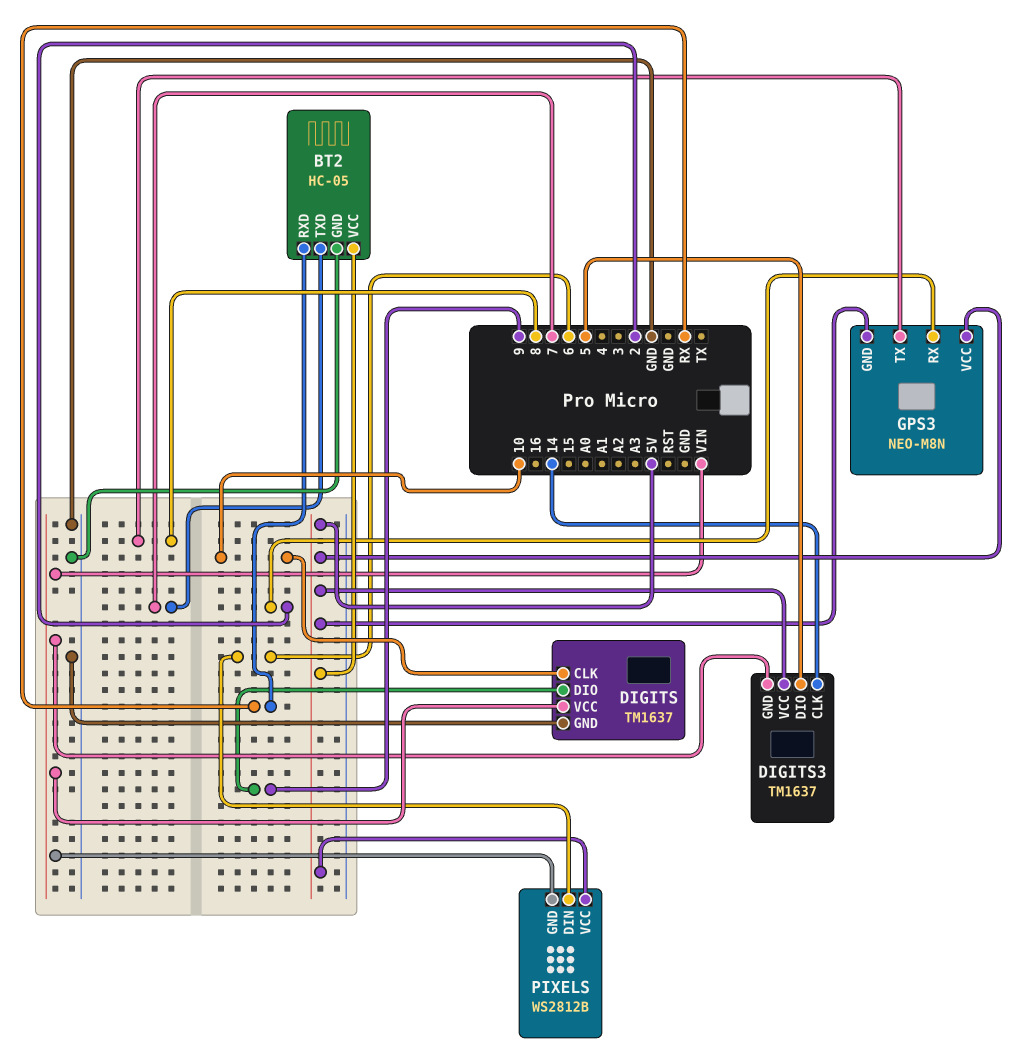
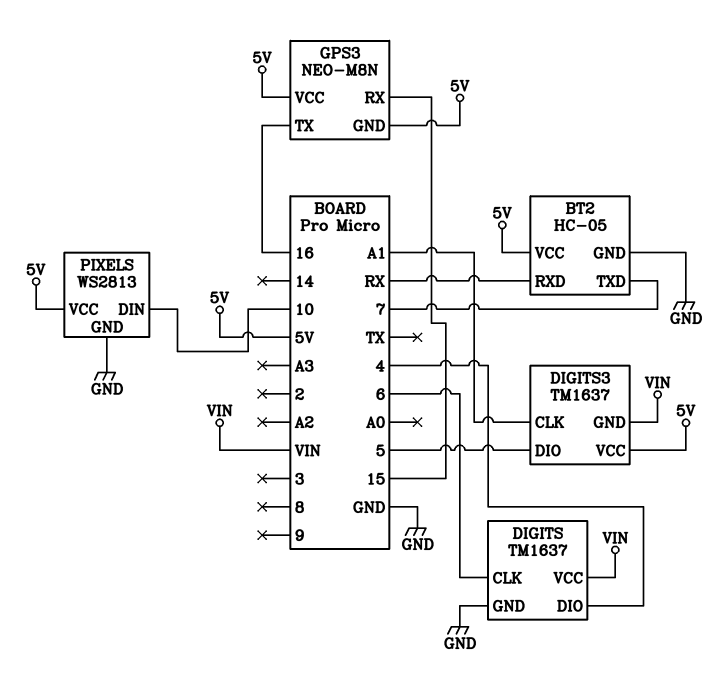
DIGITS pin CLK: 10 -> 6
DIGITS pin DIO: 9 -> 4
DIGITS3 pin CLK: 14 -> A1
GPS3 pin RX: 2 -> 15
GPS3 pin TX: 8 -> 16
PIXELS: WS2812B -> WS2813
PIXELS pin DIN: 6 -> 10
PIXELS pin GND: VIN -> GND

